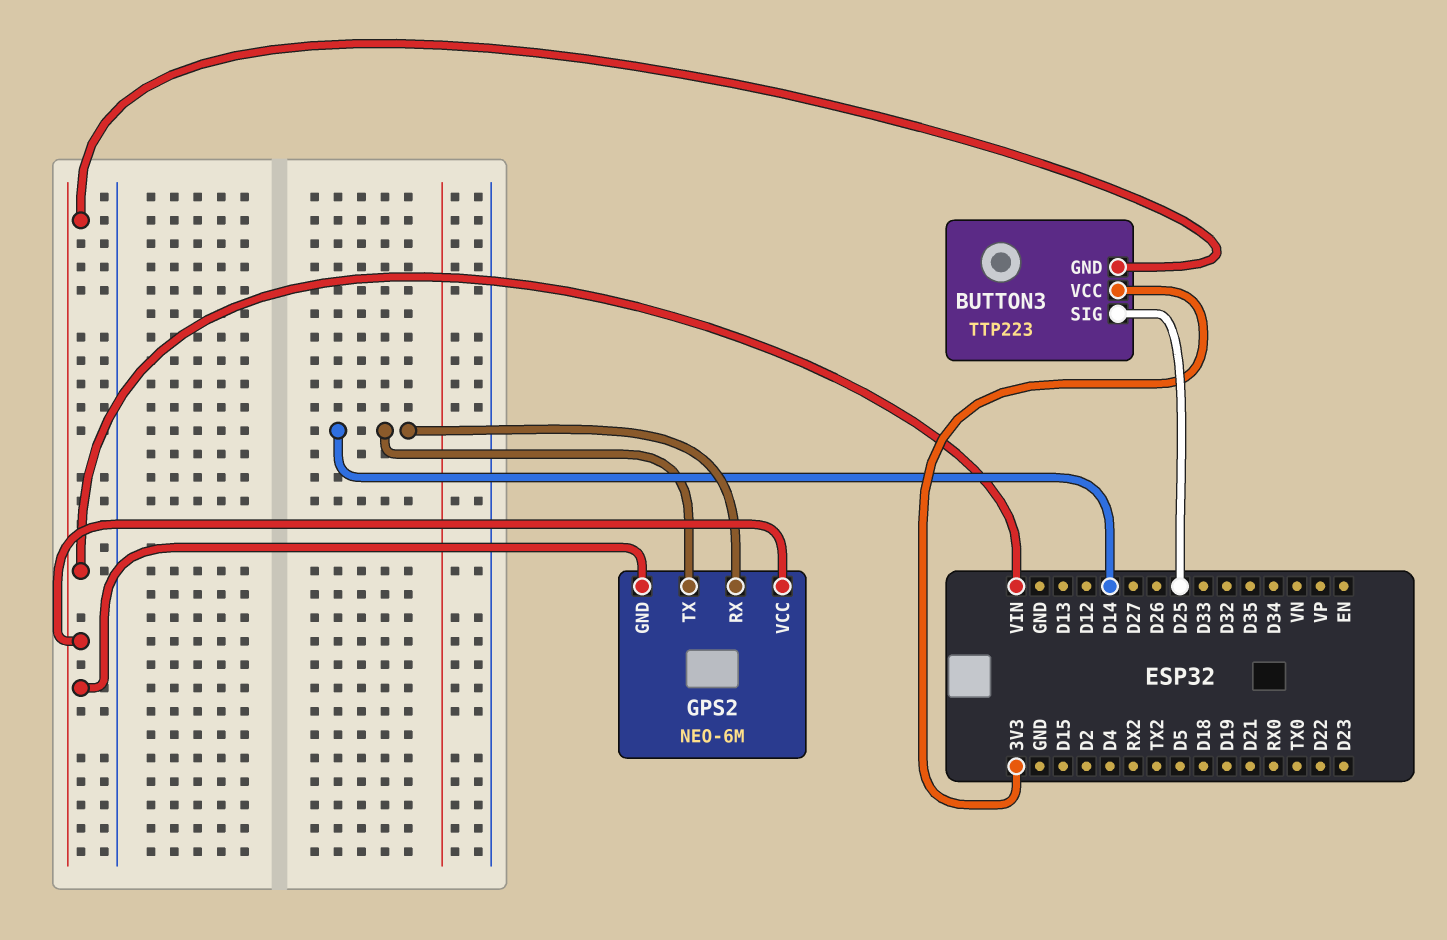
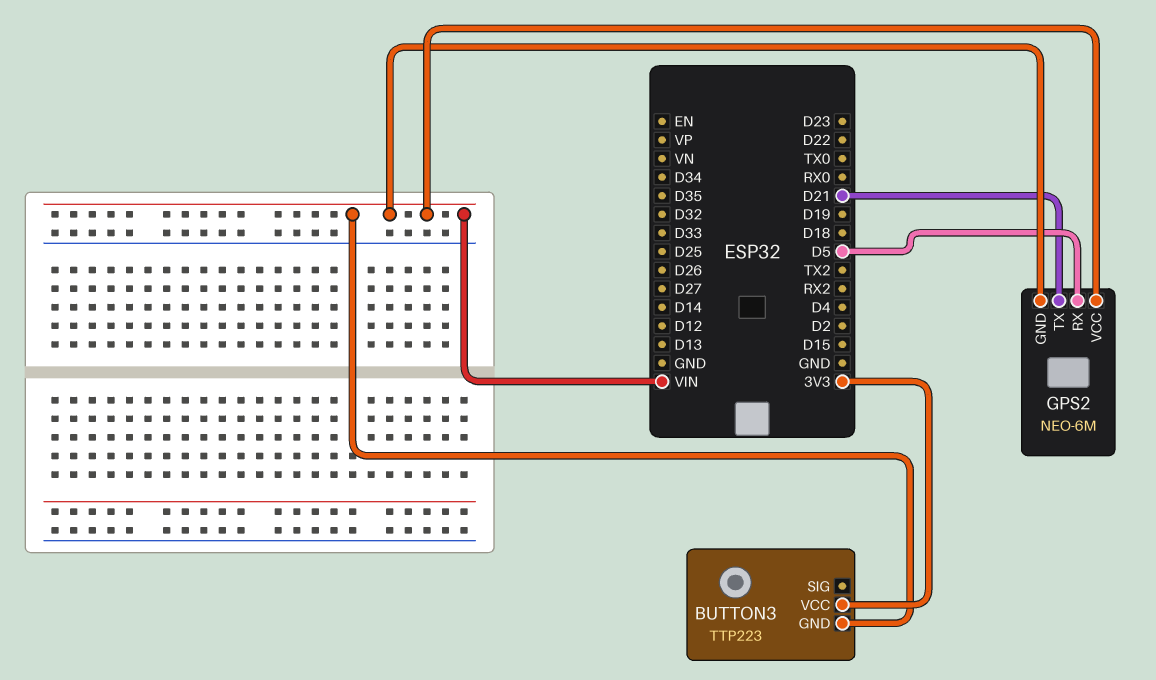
BUTTON3 pin SIG: D25 -> none
GPS2 pin RX: D14 -> D5
GPS2 pin TX: D14 -> D21

